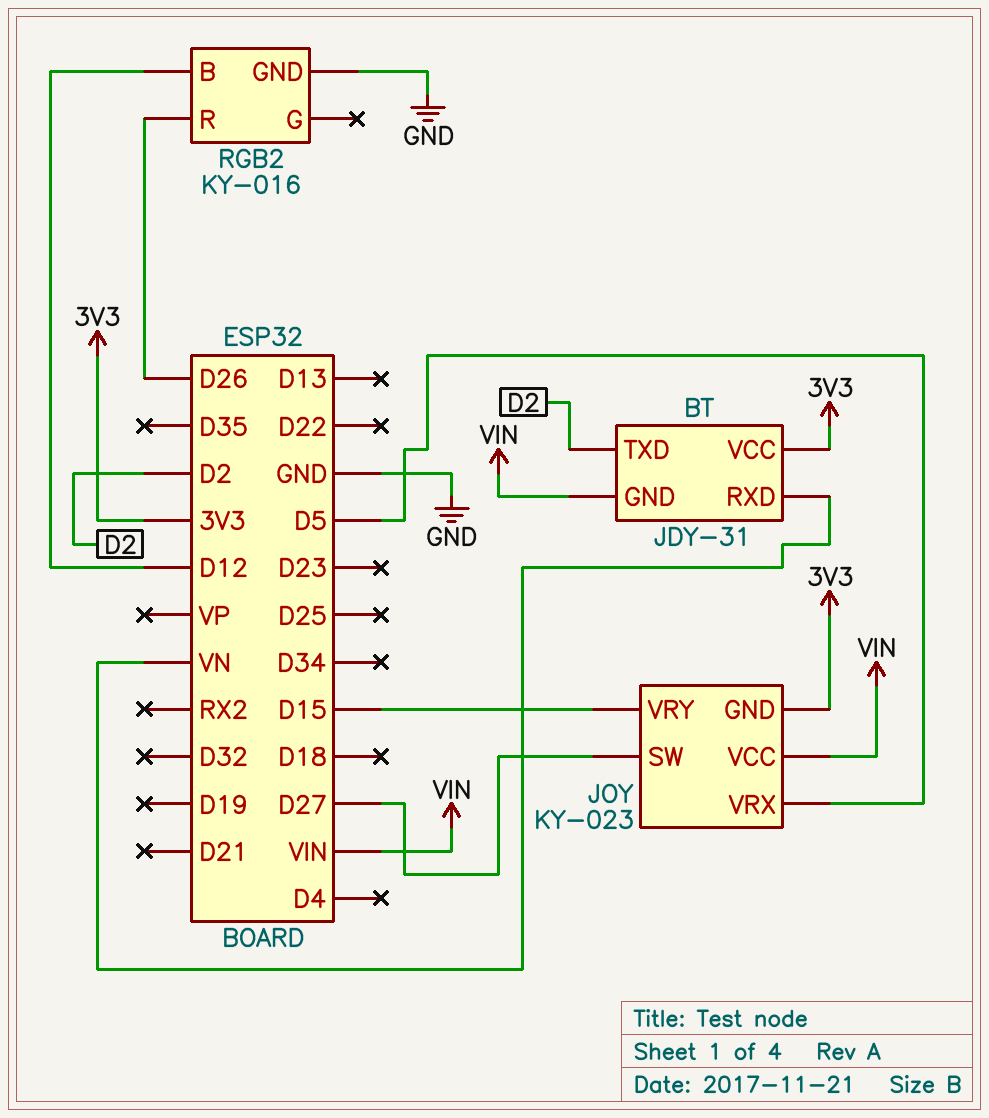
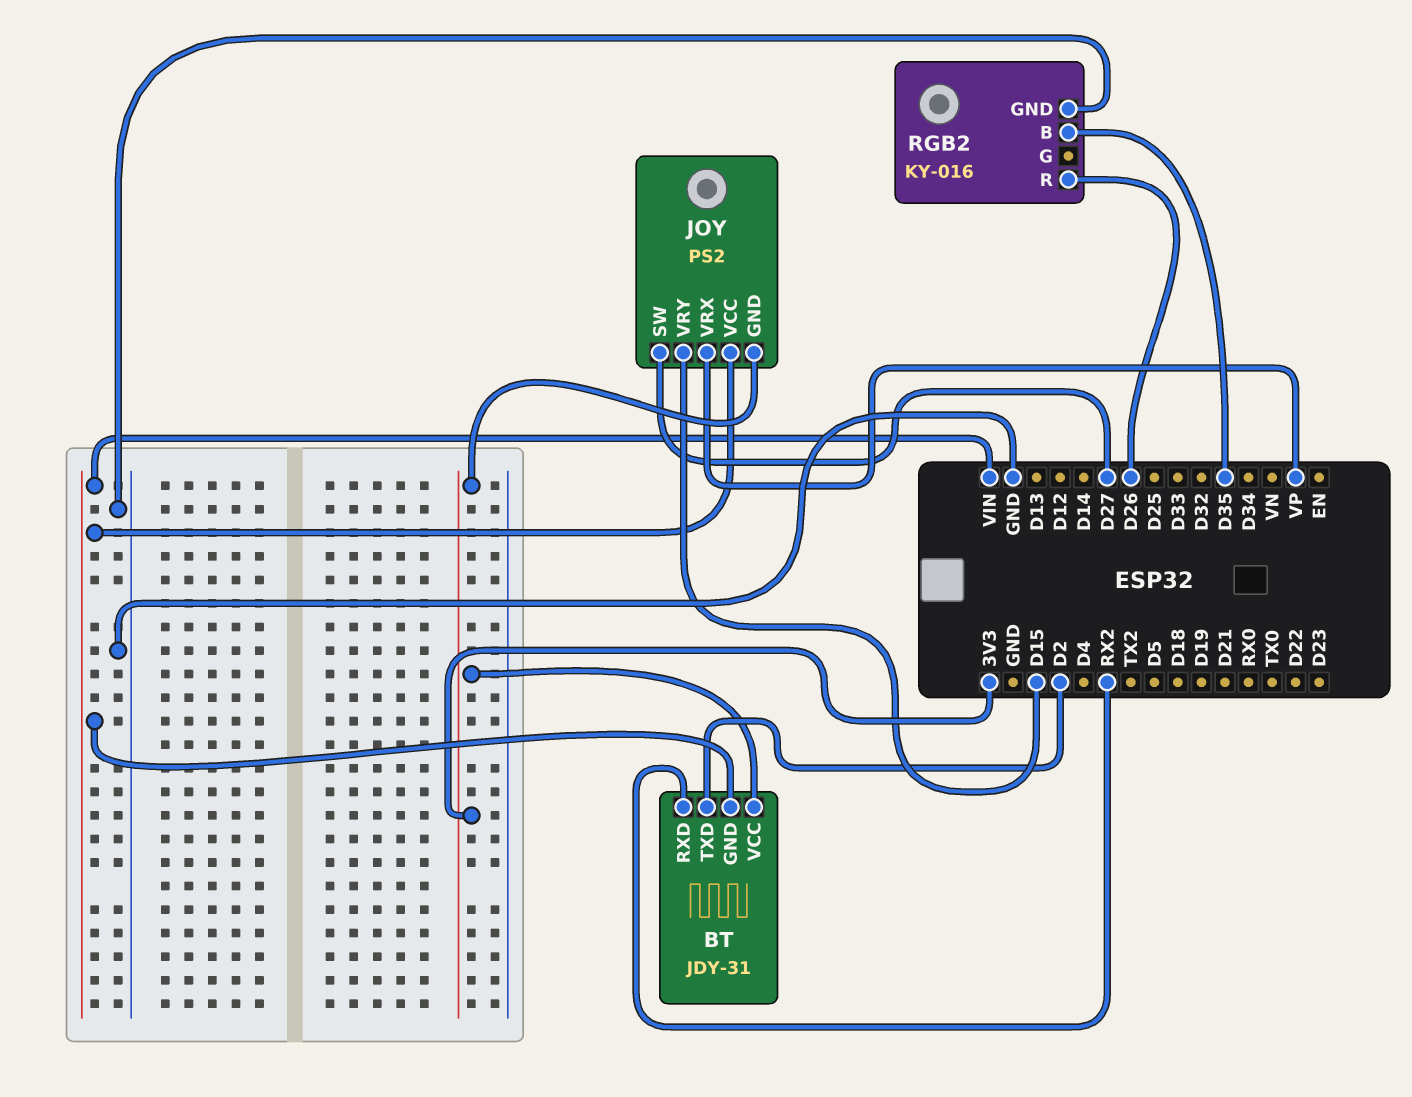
BT pin RXD: VN -> RX2
JOY: KY-023 -> PS2
JOY pin VRX: D5 -> VP
RGB2 pin B: D12 -> D35

